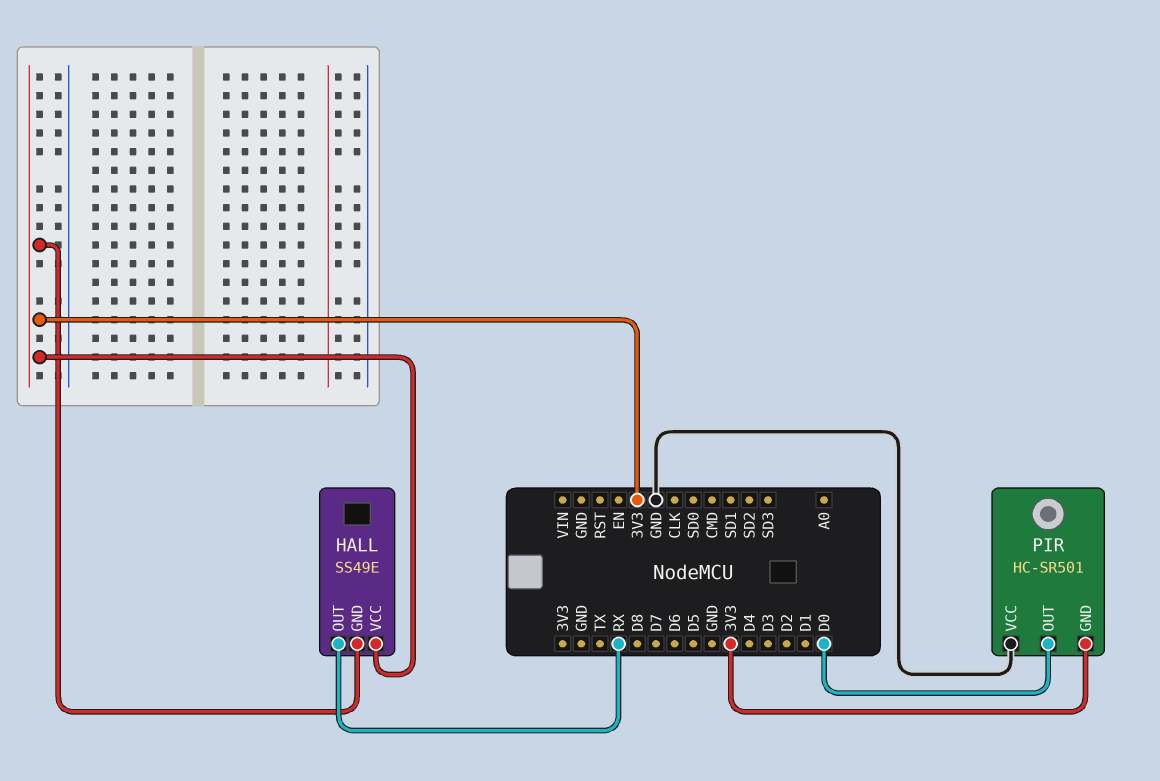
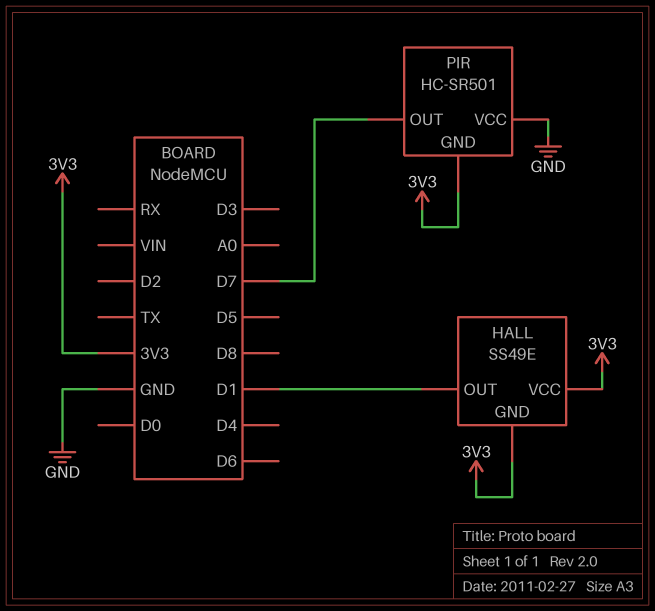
HALL pin OUT: RX -> D1
PIR pin OUT: D0 -> D7

